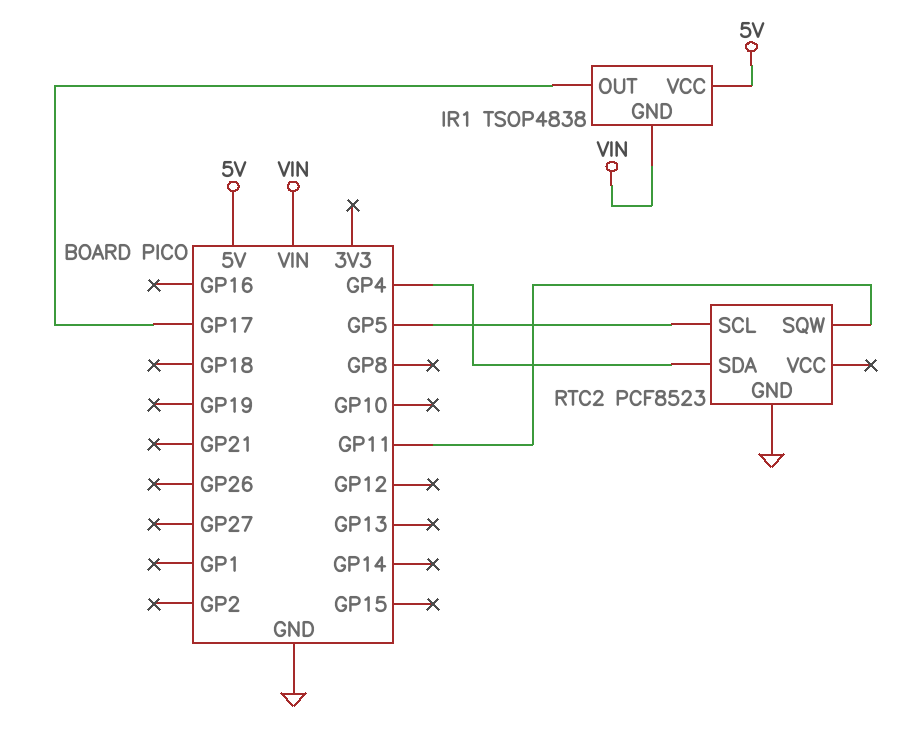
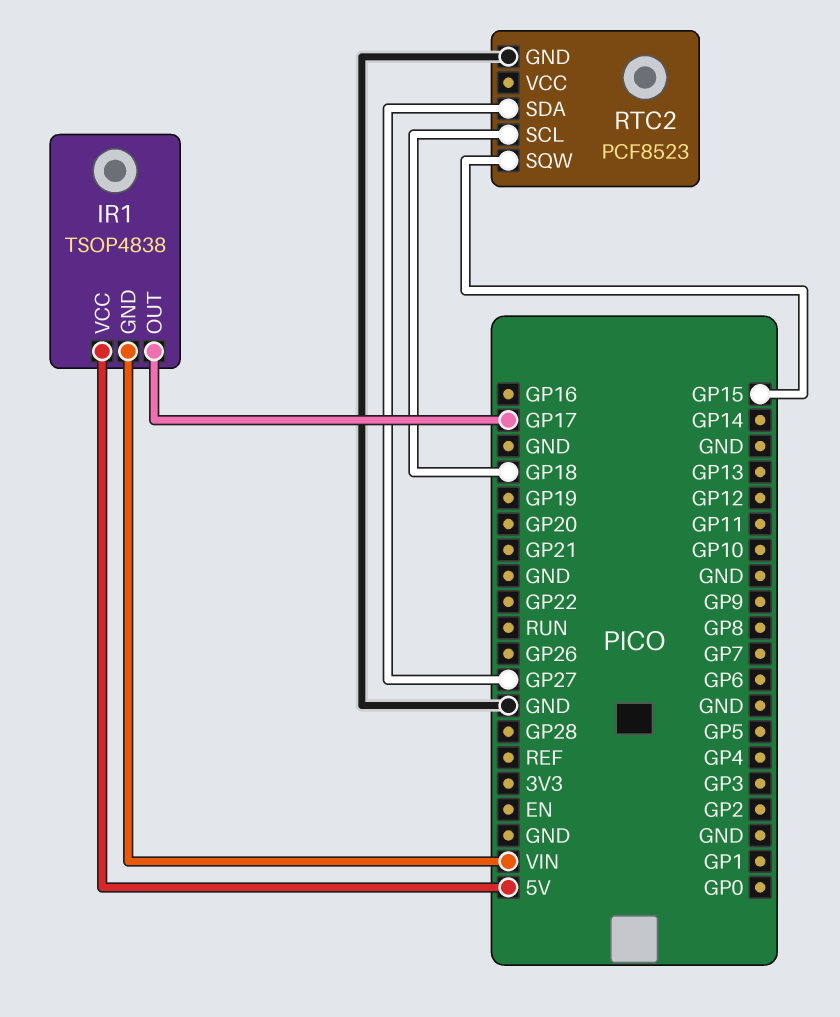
RTC2 pin SCL: GP5 -> GP18
RTC2 pin SDA: GP4 -> GP27
RTC2 pin SQW: GP11 -> GP15

